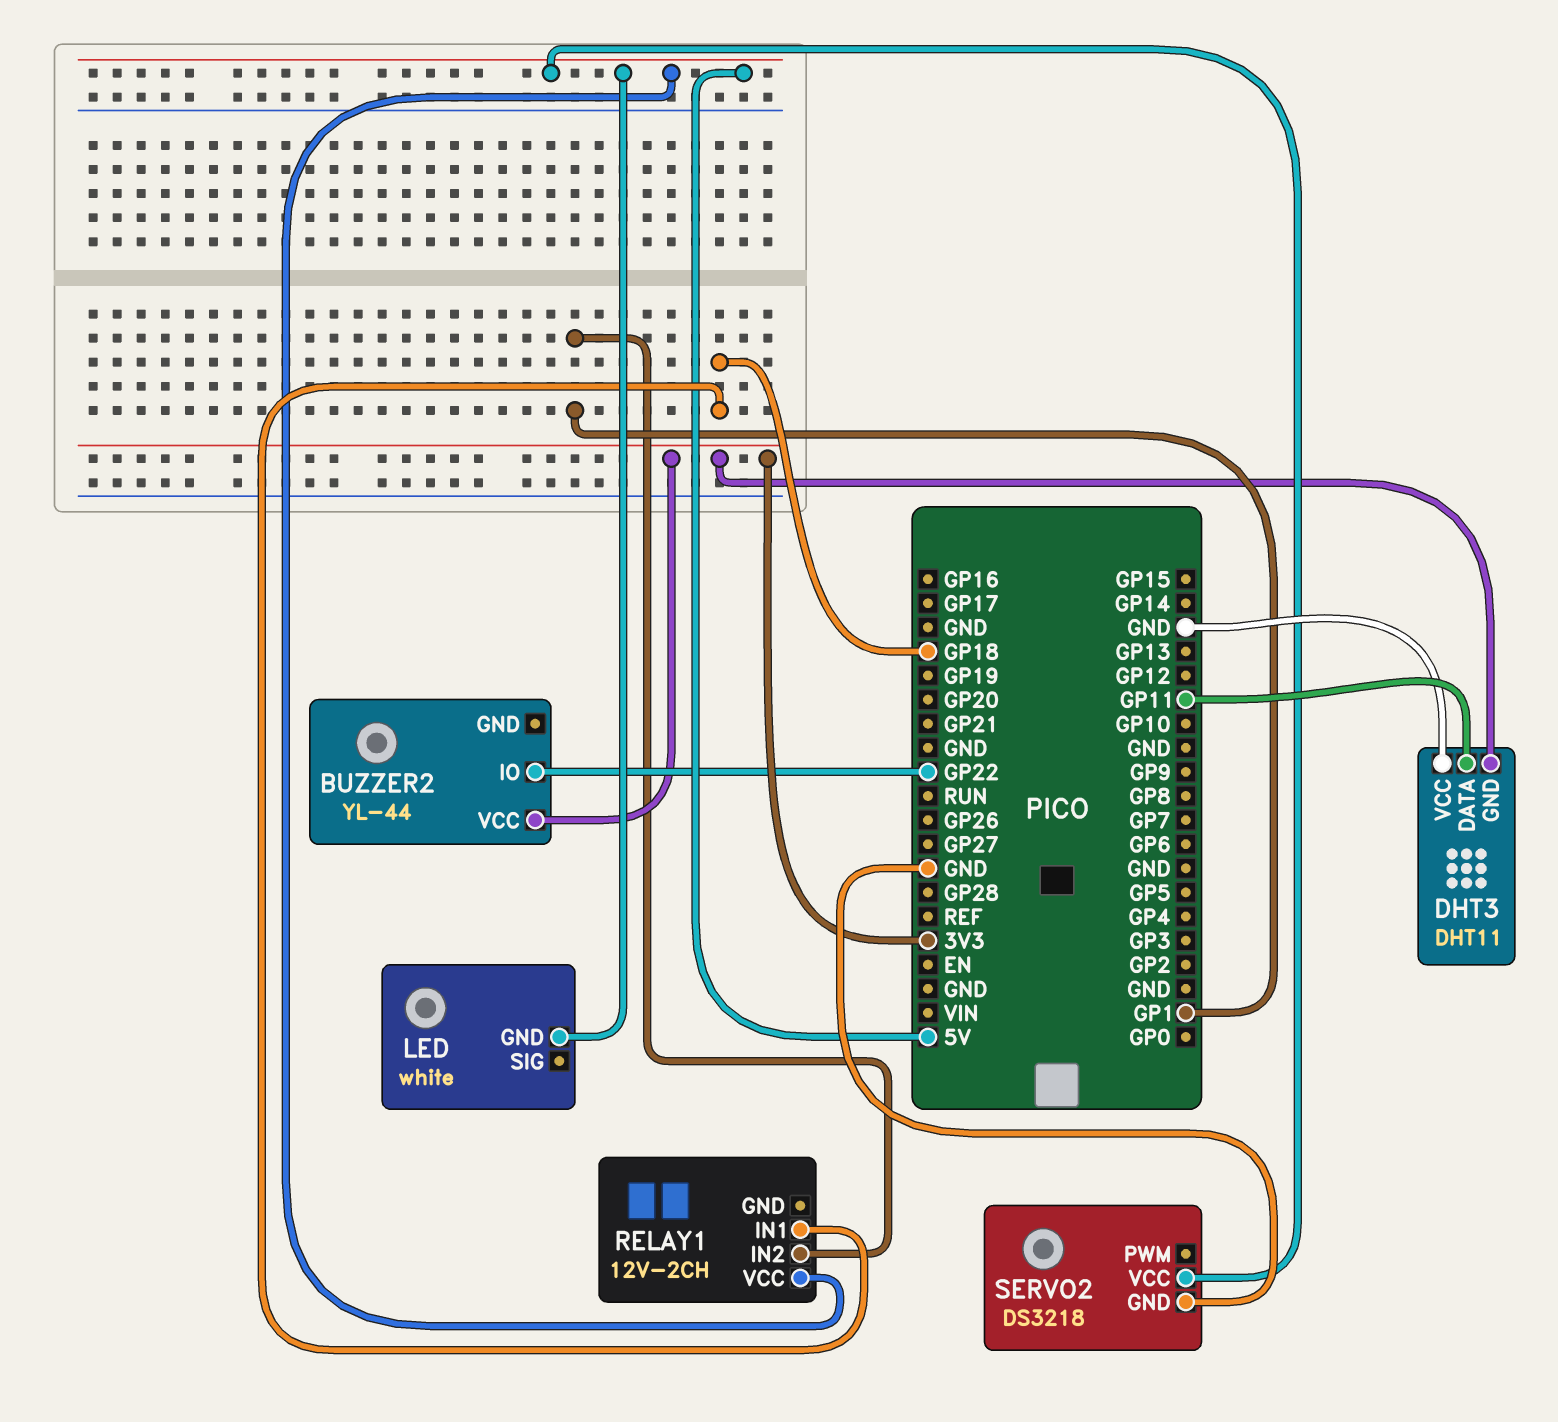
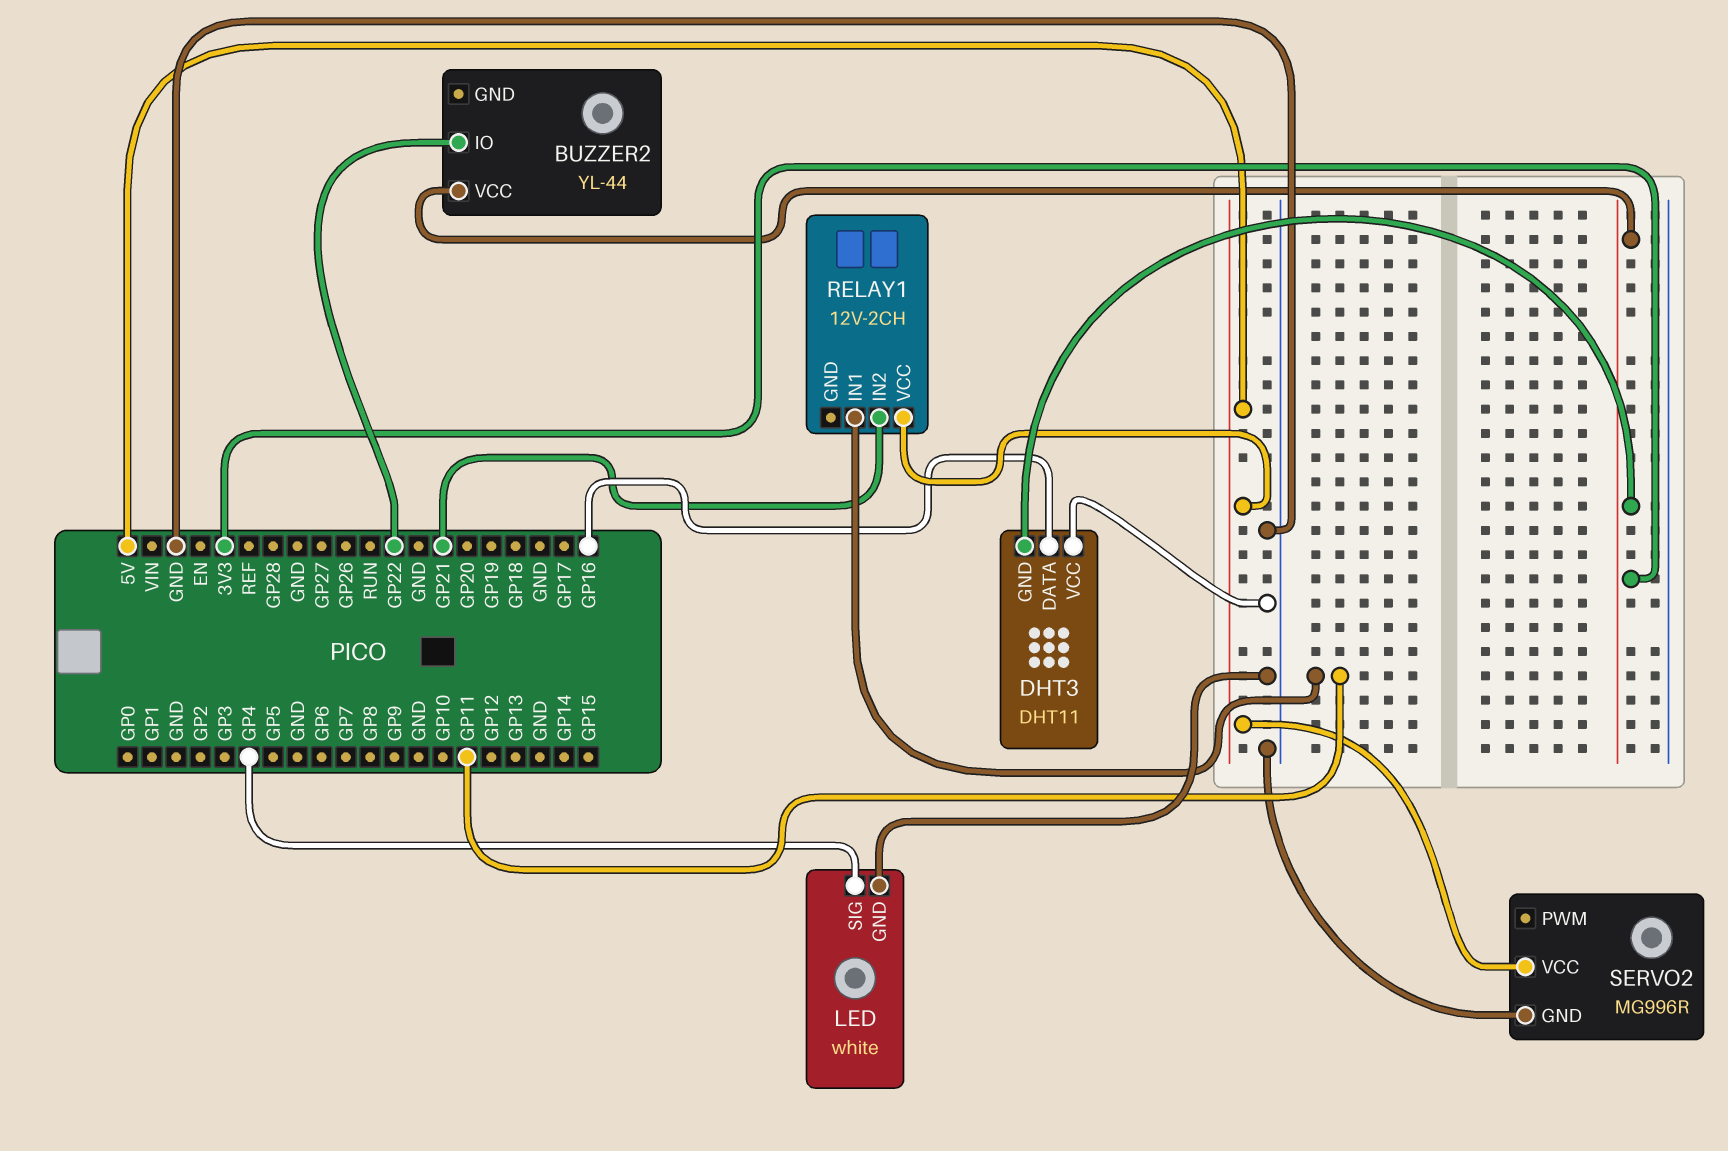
DHT3 pin DATA: GP11 -> GP16
LED pin GND: 5V -> GND
LED pin SIG: none -> GP4
RELAY1 pin IN1: GP18 -> GP11
RELAY1 pin IN2: GP1 -> GP21
SERVO2: DS3218 -> MG996R

